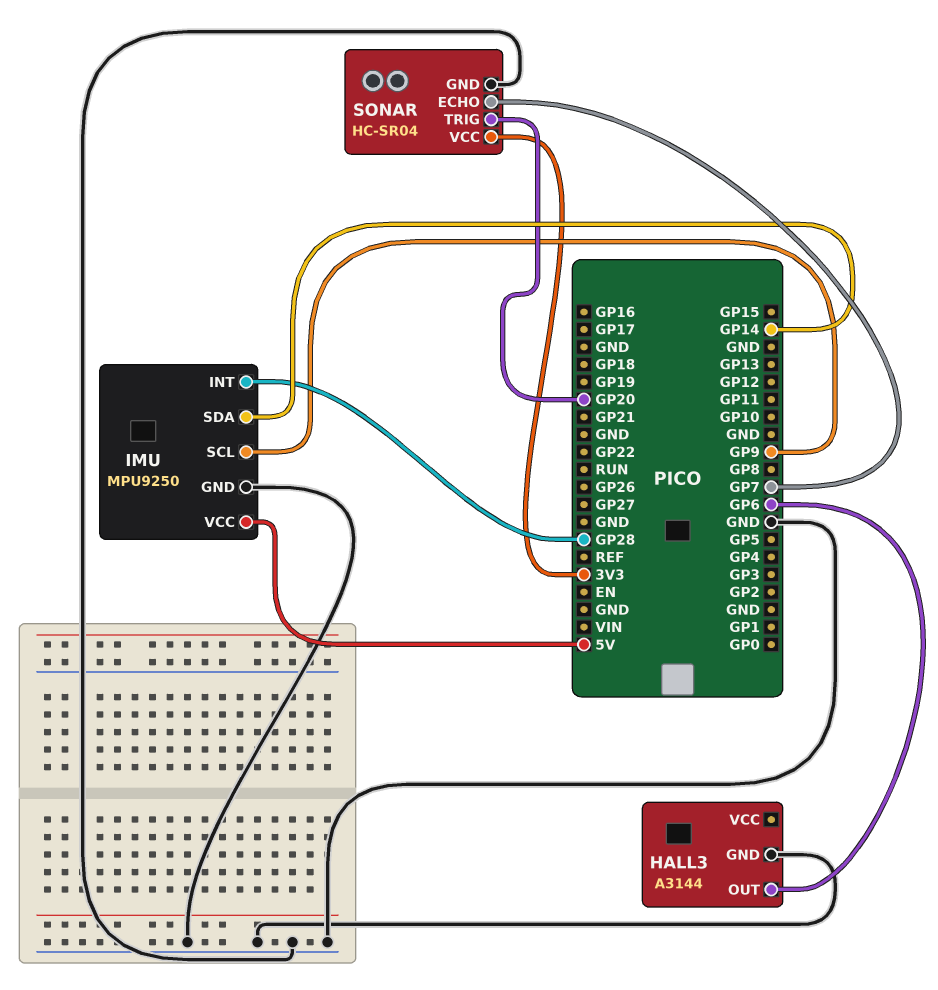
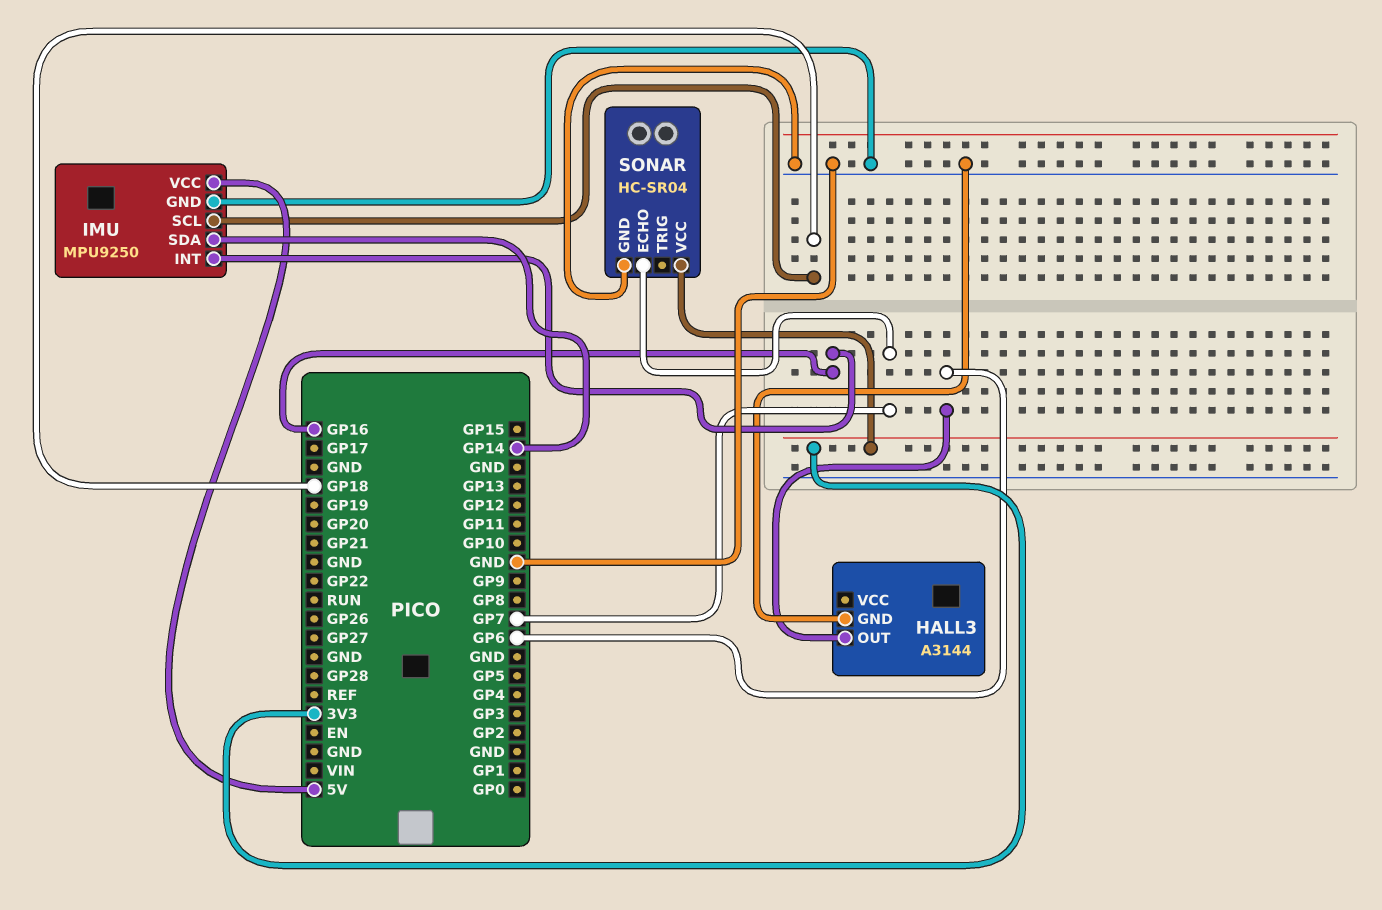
IMU pin INT: GP28 -> GP16
IMU pin SCL: GP9 -> GP18
SONAR pin TRIG: GP20 -> none

